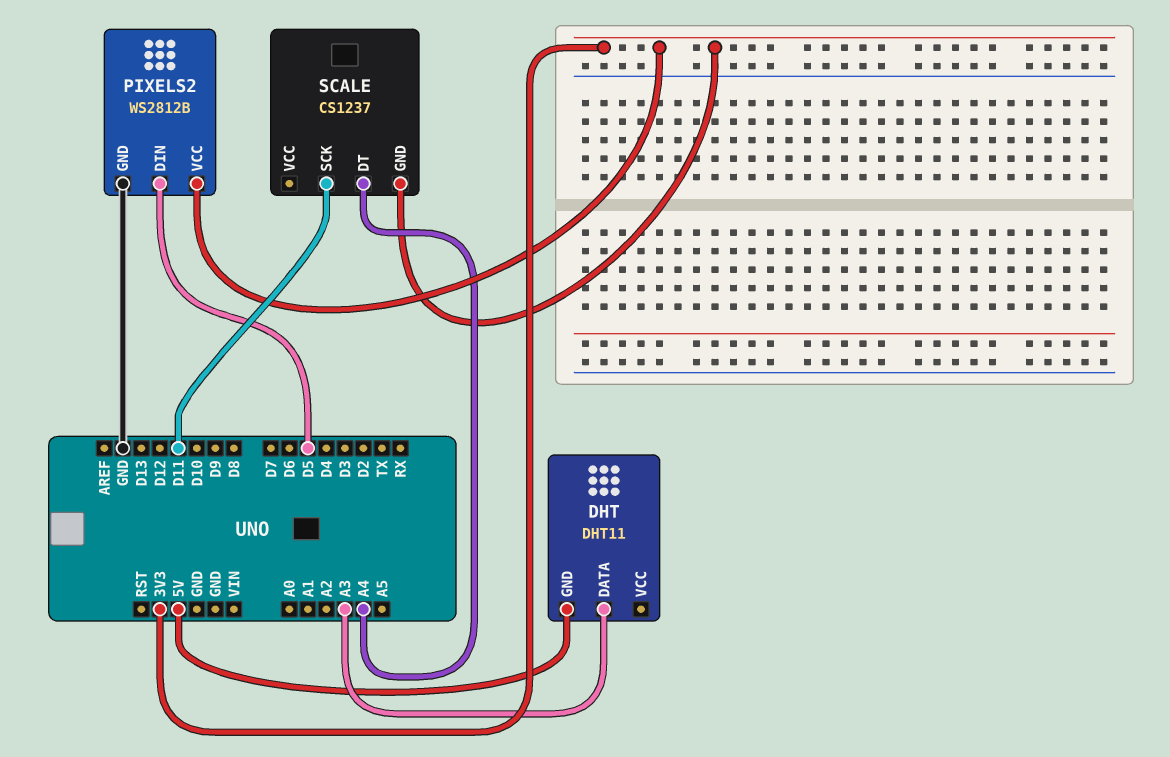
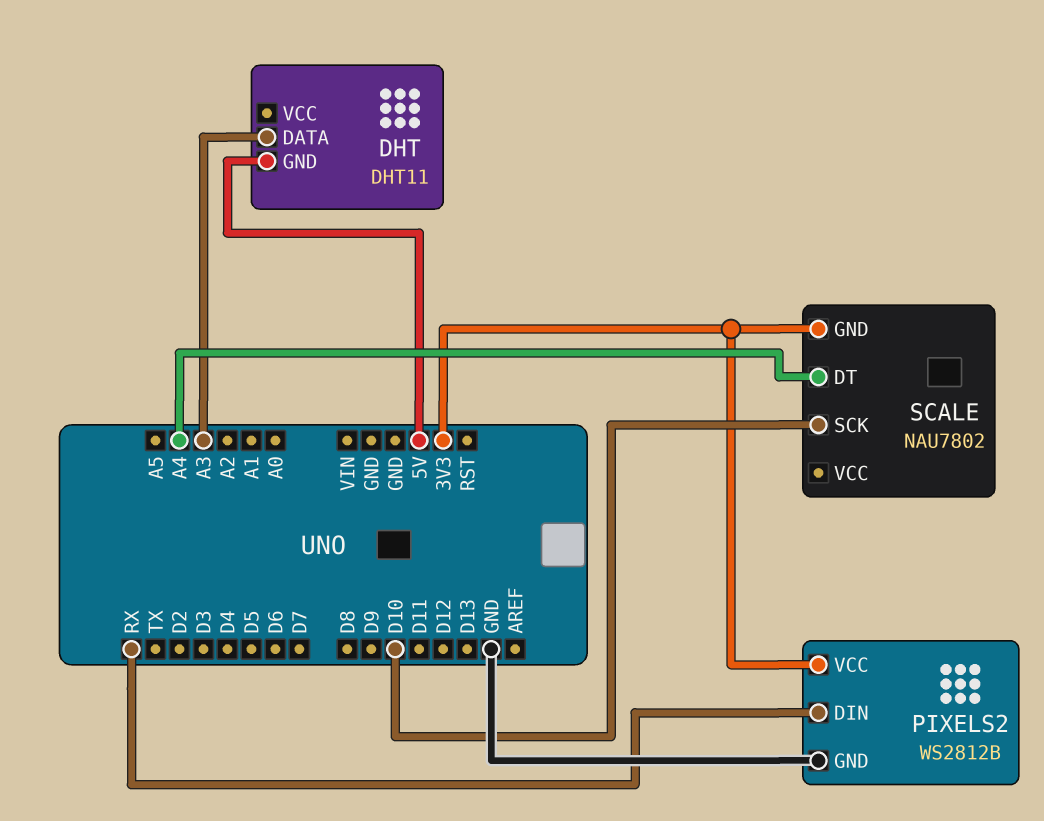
PIXELS2 pin DIN: D5 -> RX
SCALE: CS1237 -> NAU7802
SCALE pin SCK: D11 -> D10

